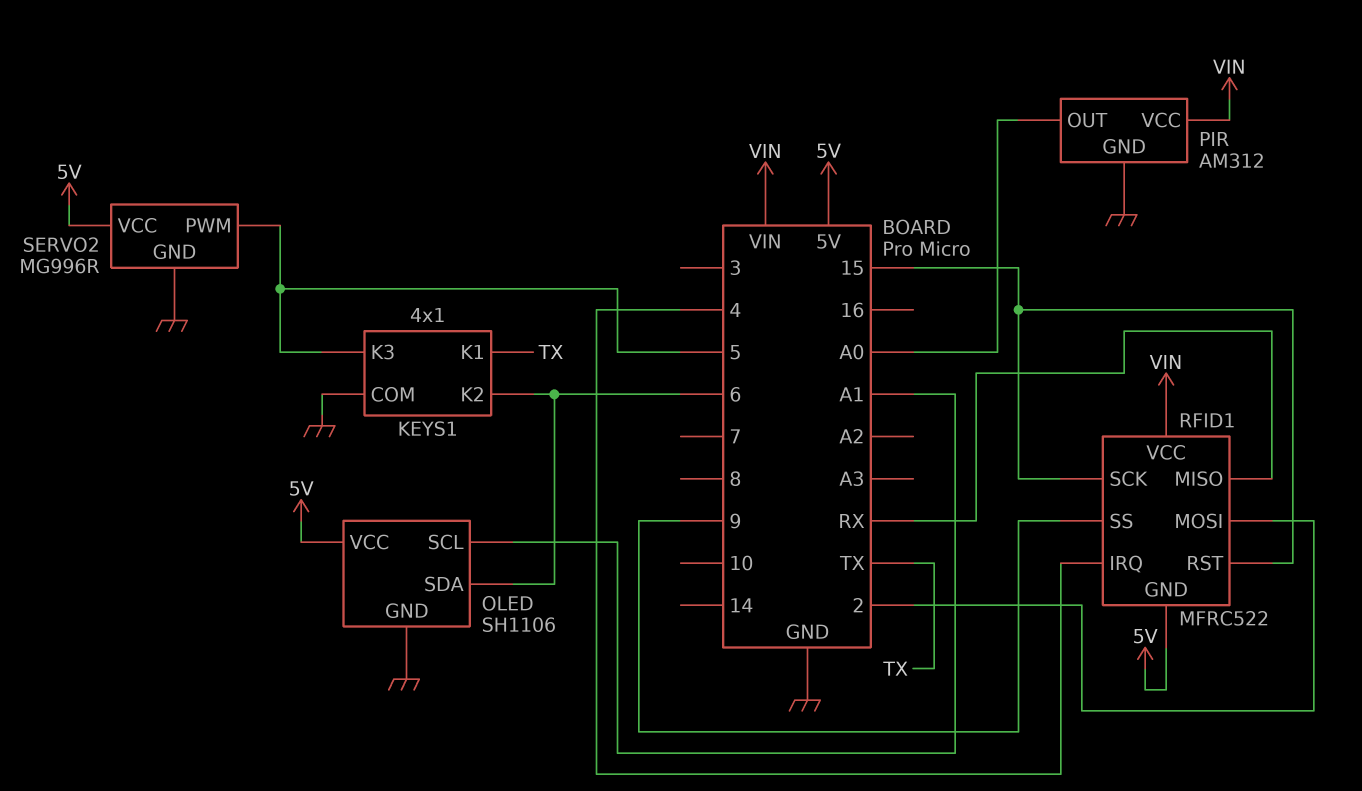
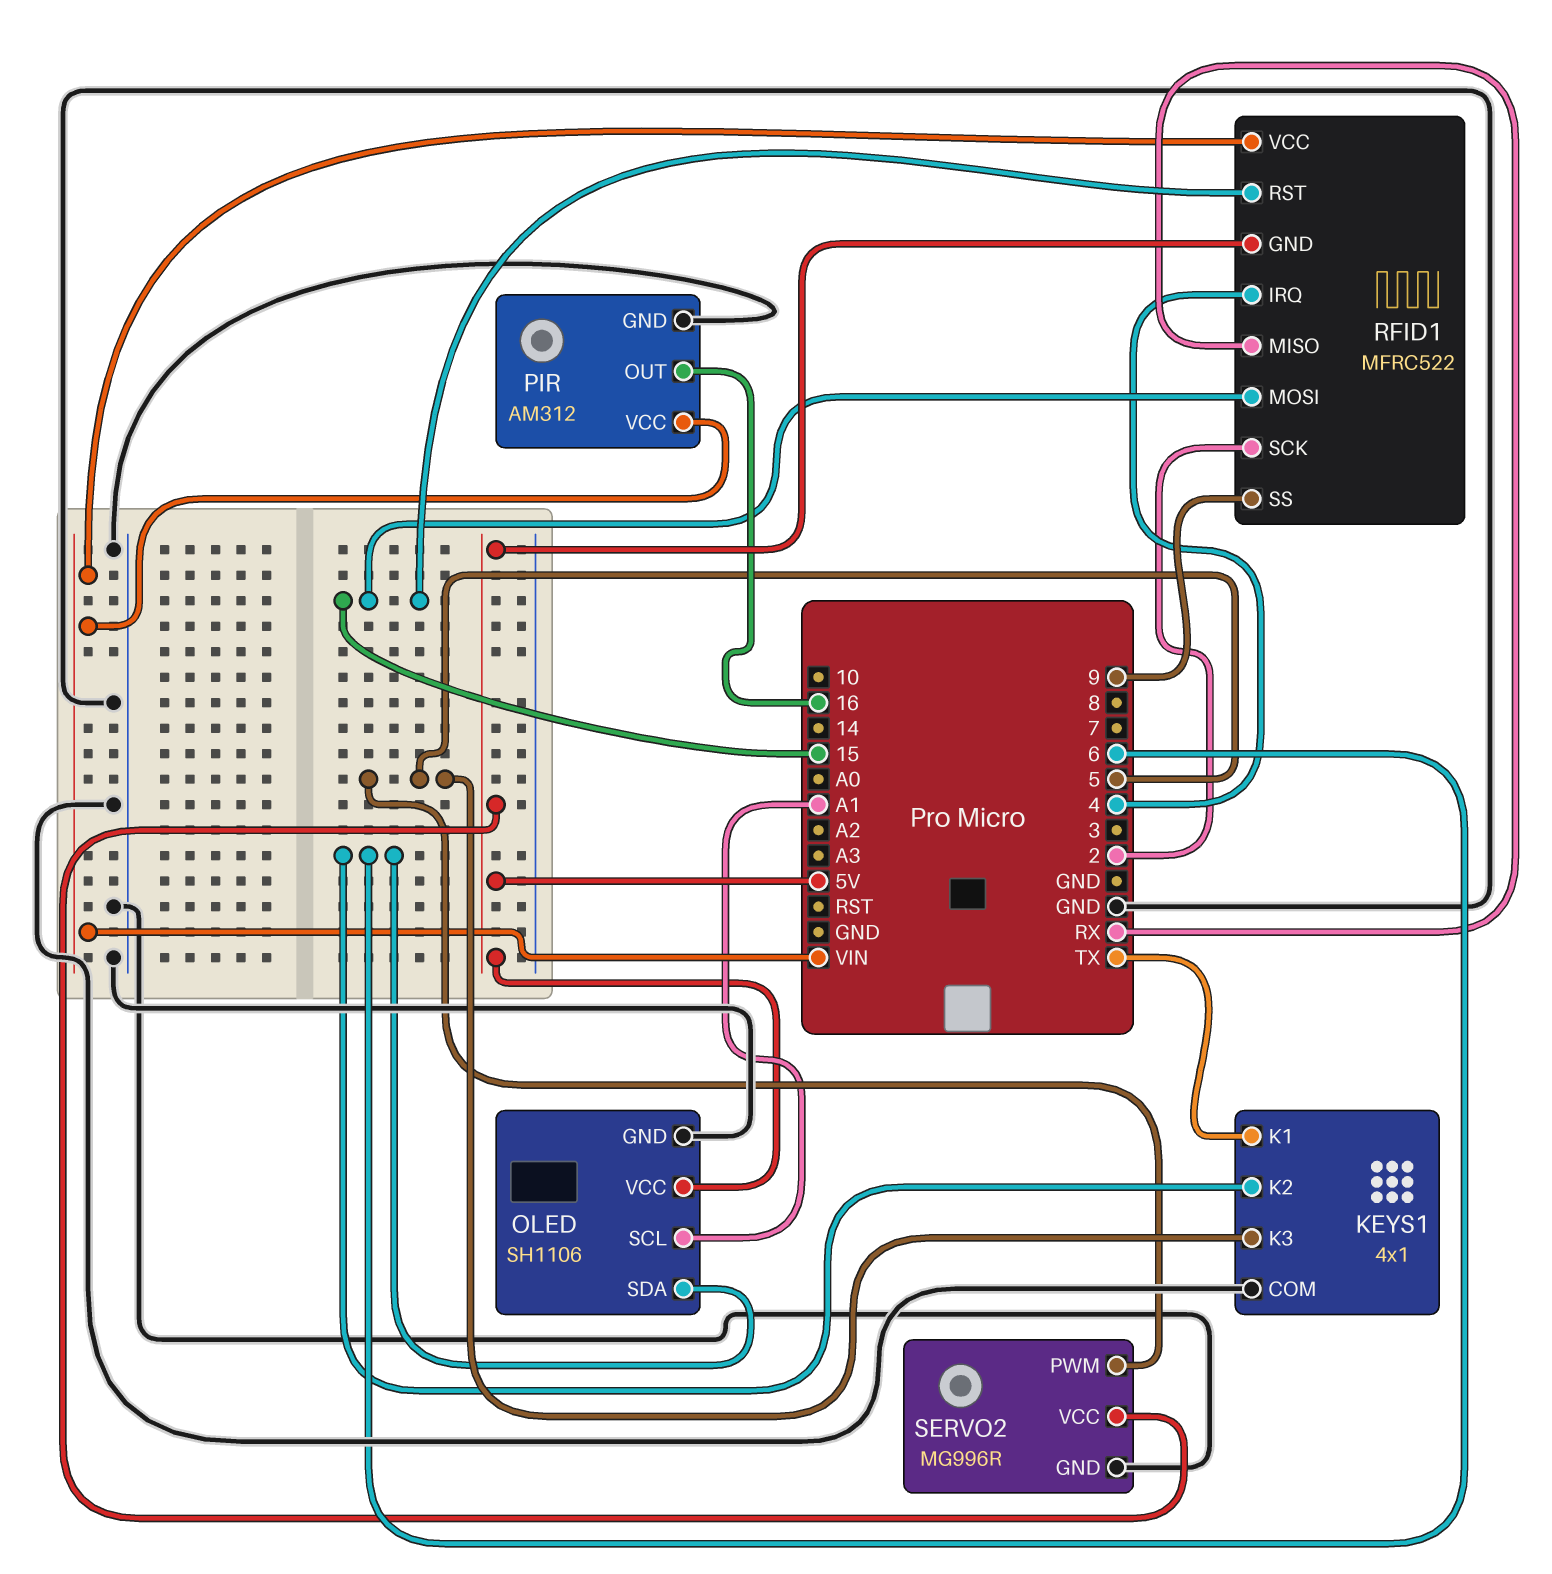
PIR pin OUT: A0 -> 16
RFID1 pin MOSI: 2 -> 15
RFID1 pin SCK: 15 -> 2

